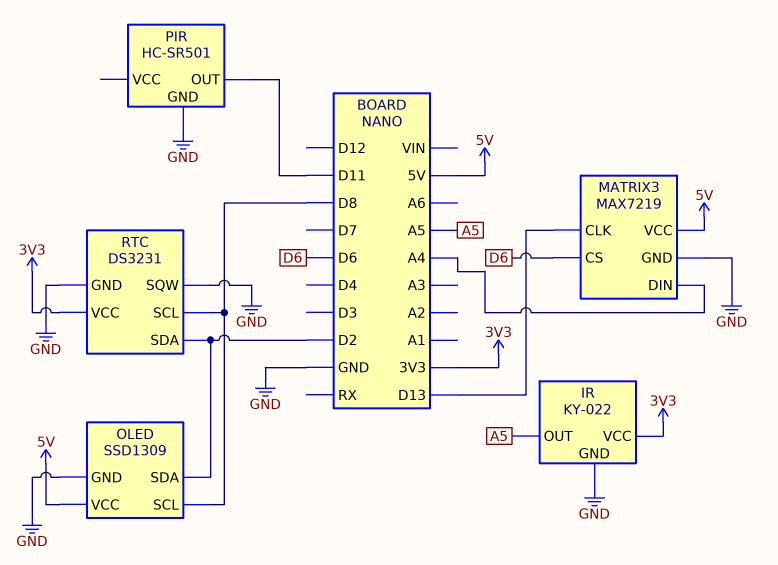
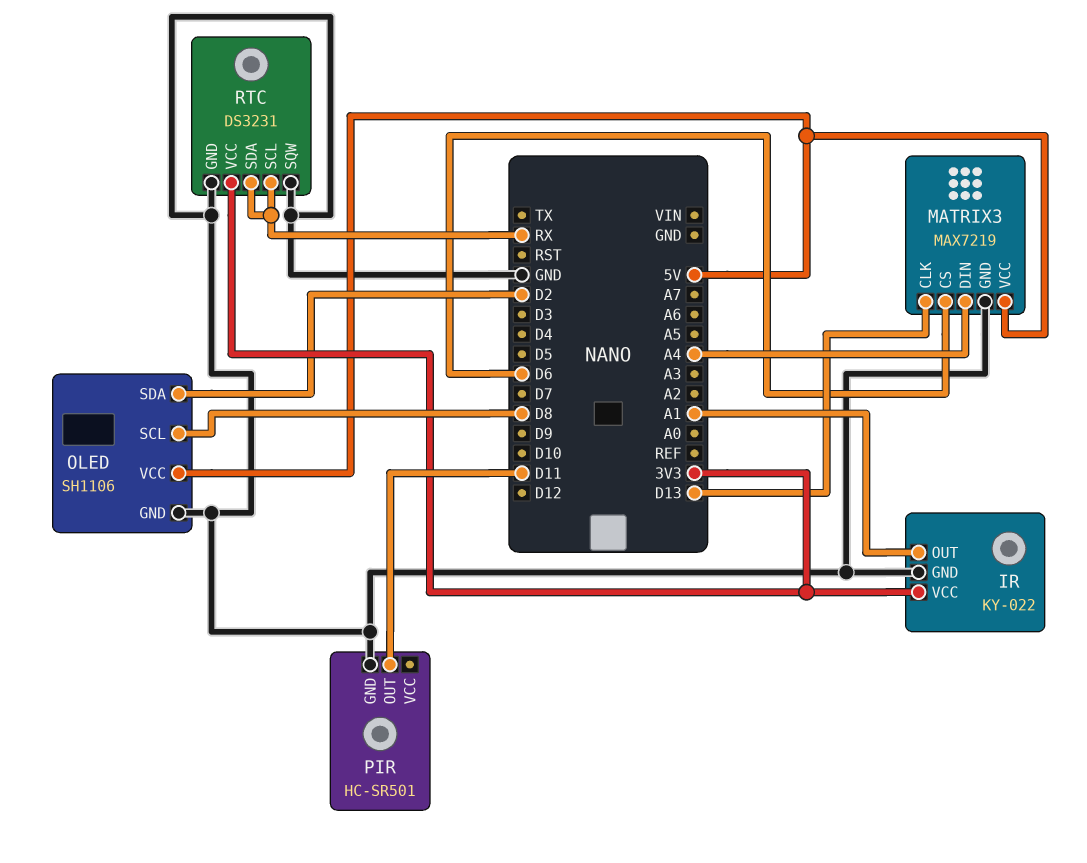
IR pin OUT: A5 -> A1
OLED: SSD1309 -> SH1106
RTC pin SCL: D8 -> RX
RTC pin SDA: D2 -> RX

